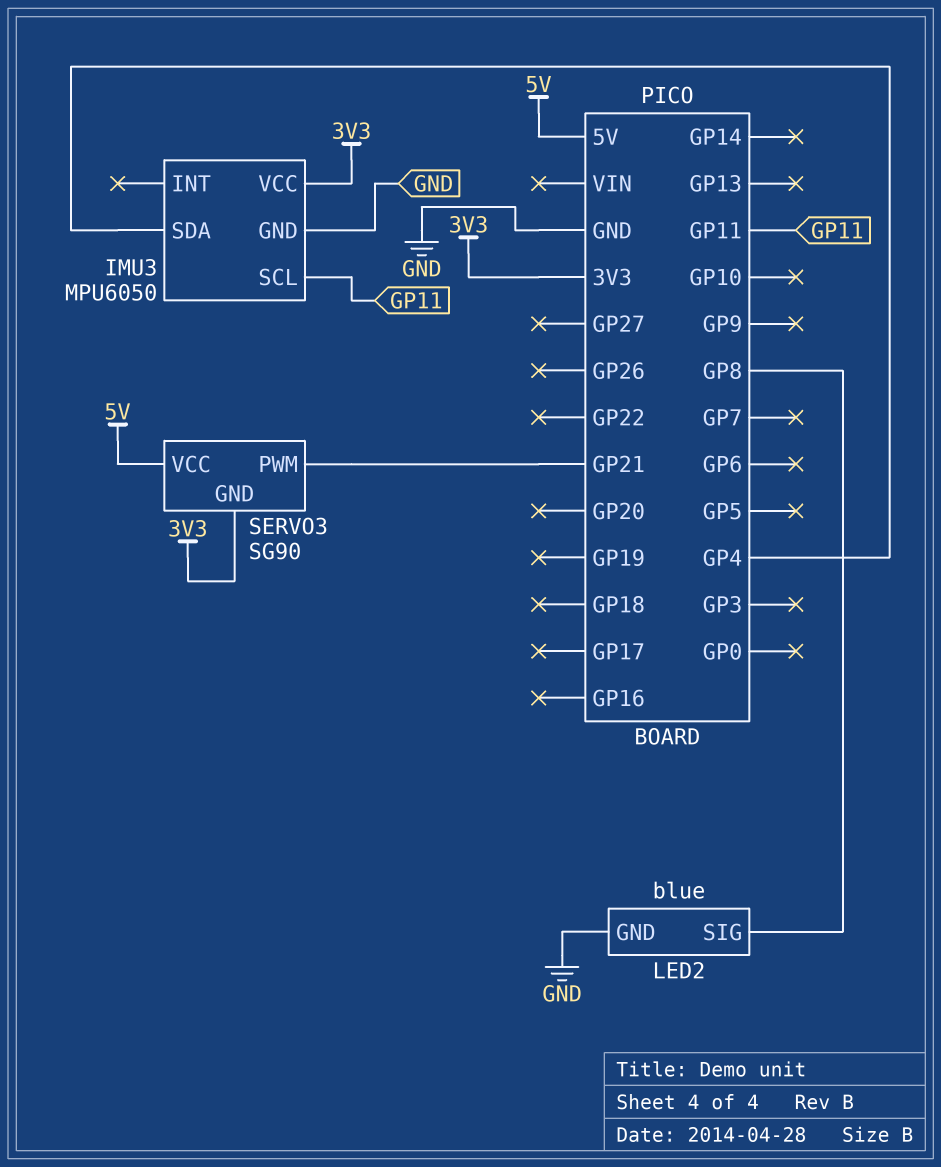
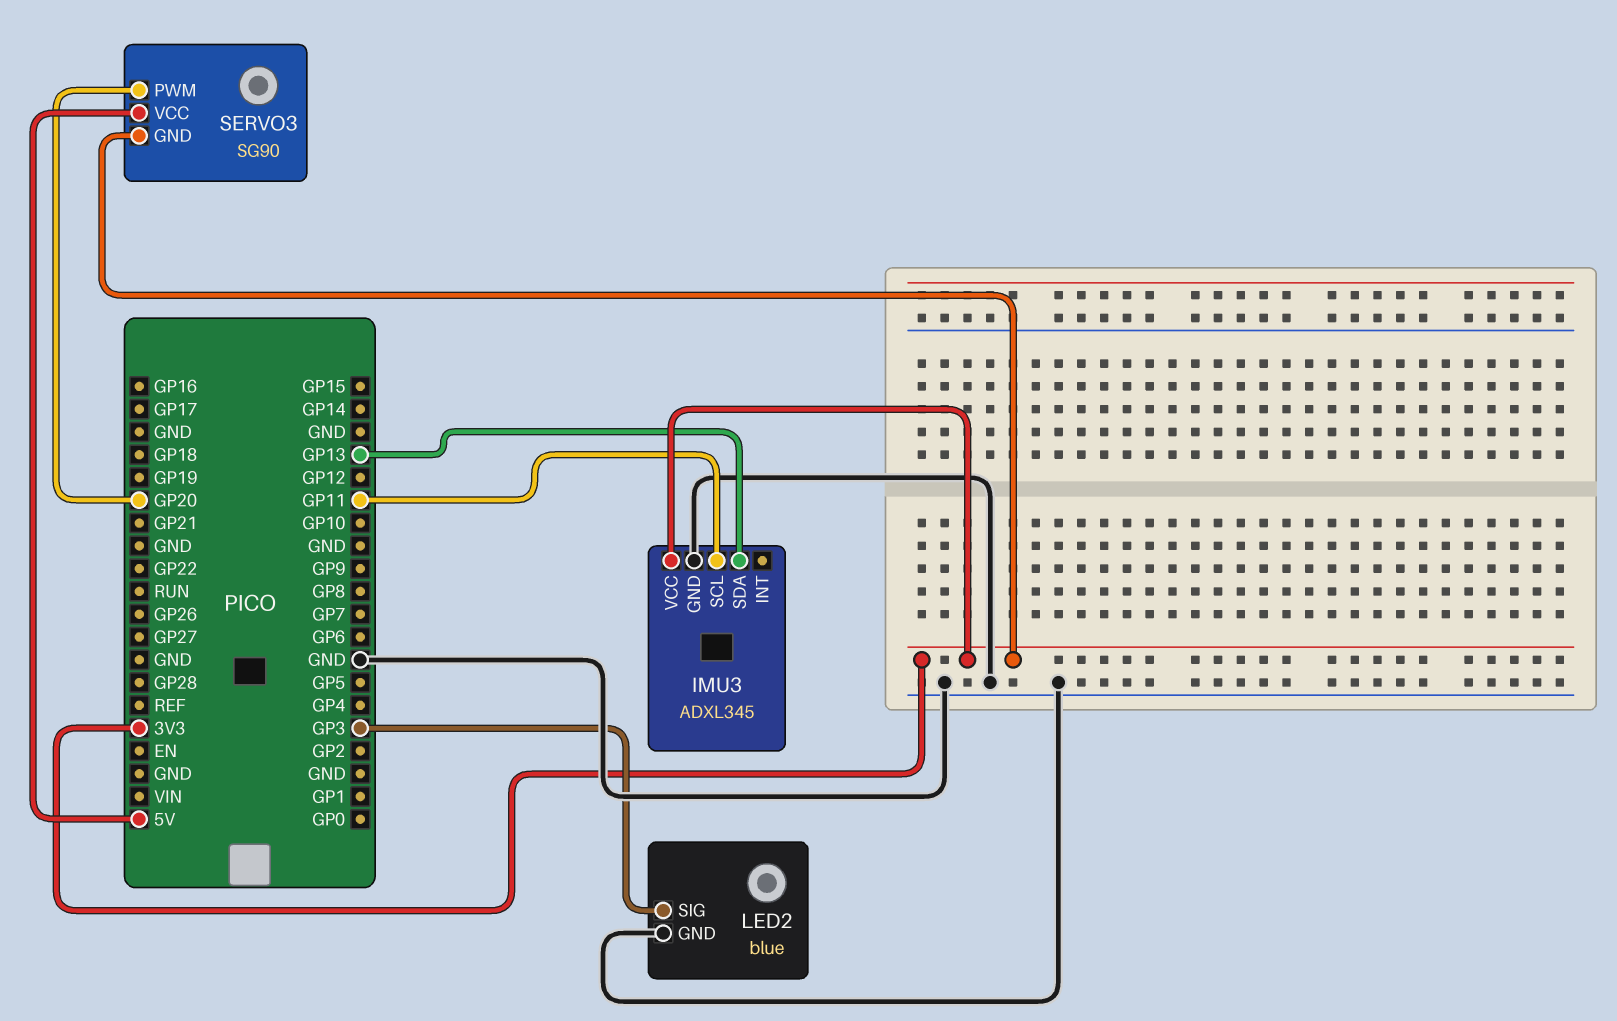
IMU3: MPU6050 -> ADXL345
IMU3 pin SDA: GP4 -> GP13
LED2 pin SIG: GP8 -> GP3
SERVO3 pin PWM: GP21 -> GP20

